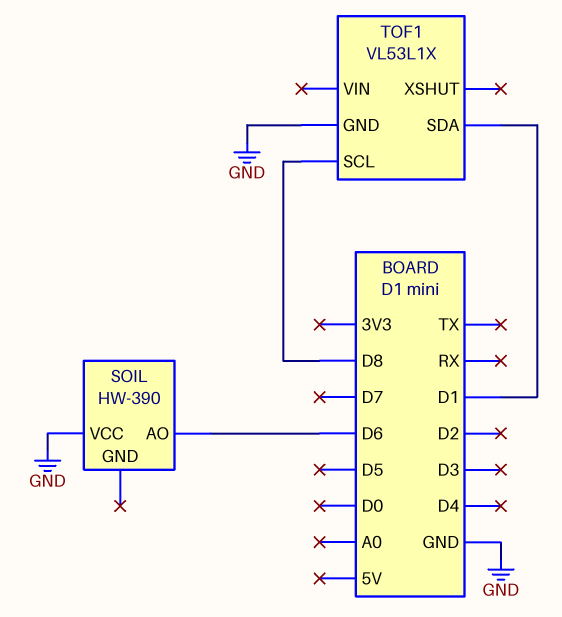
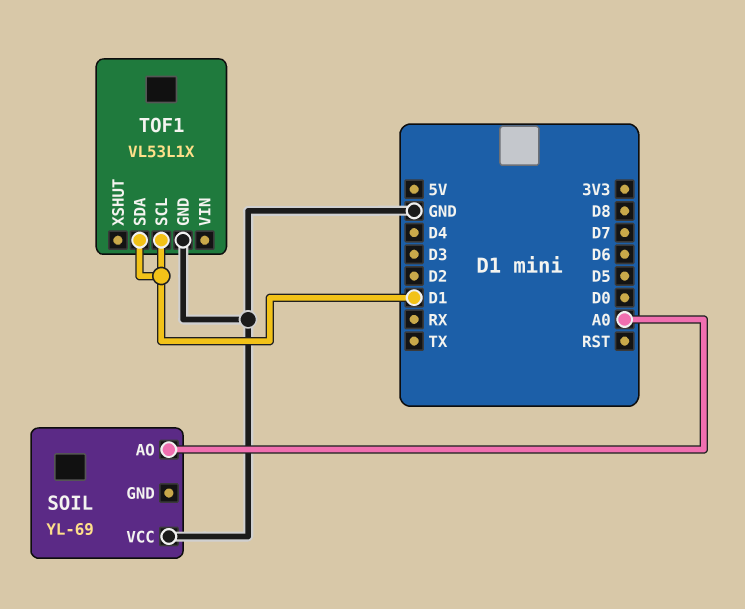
SOIL: HW-390 -> YL-69
SOIL pin AO: D6 -> A0
TOF1 pin SCL: D8 -> D1

